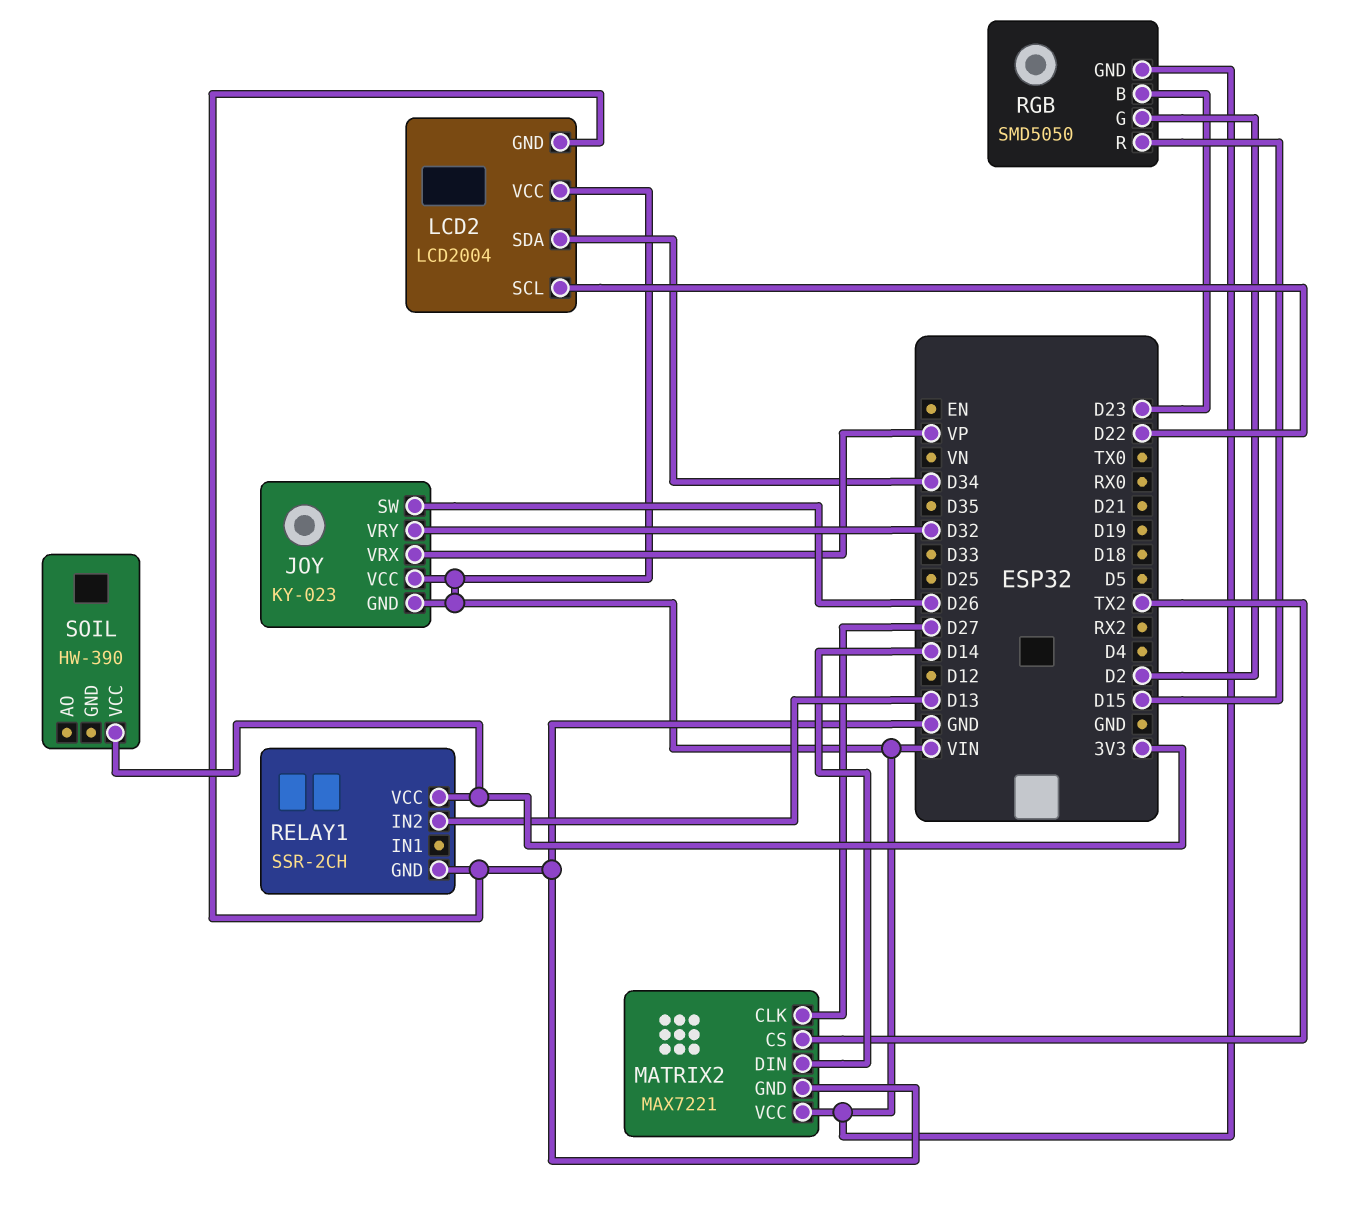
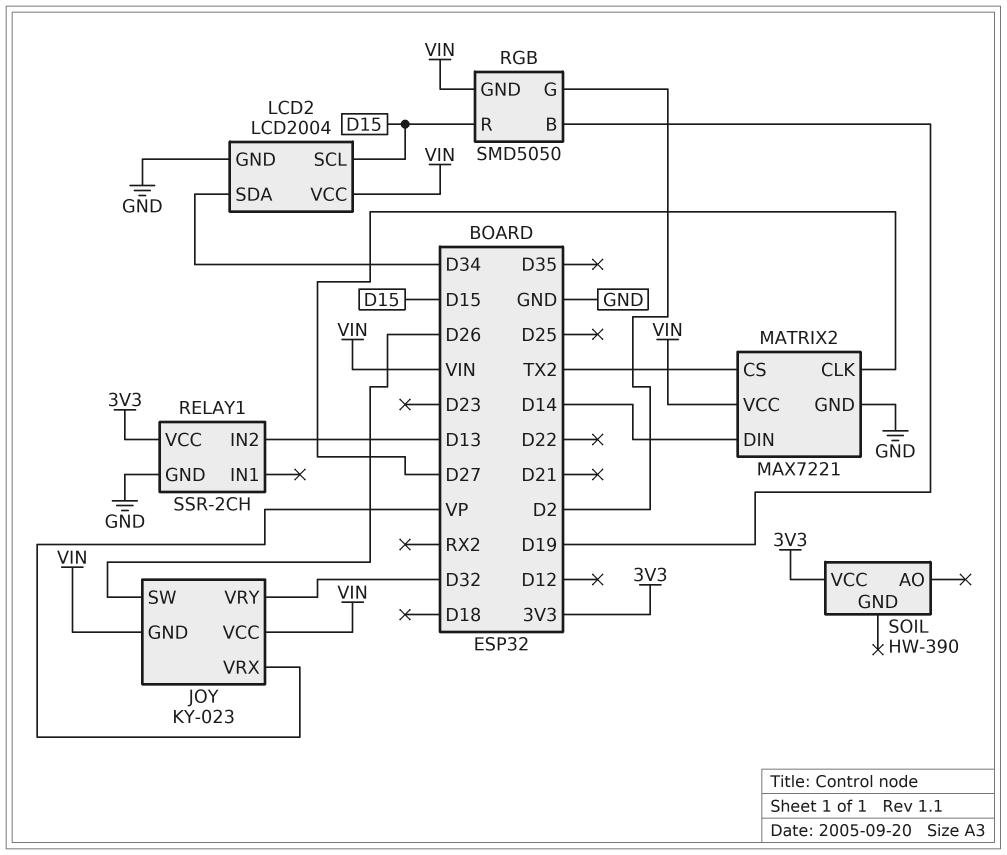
LCD2 pin SCL: D22 -> D15
RGB pin B: D23 -> D19

